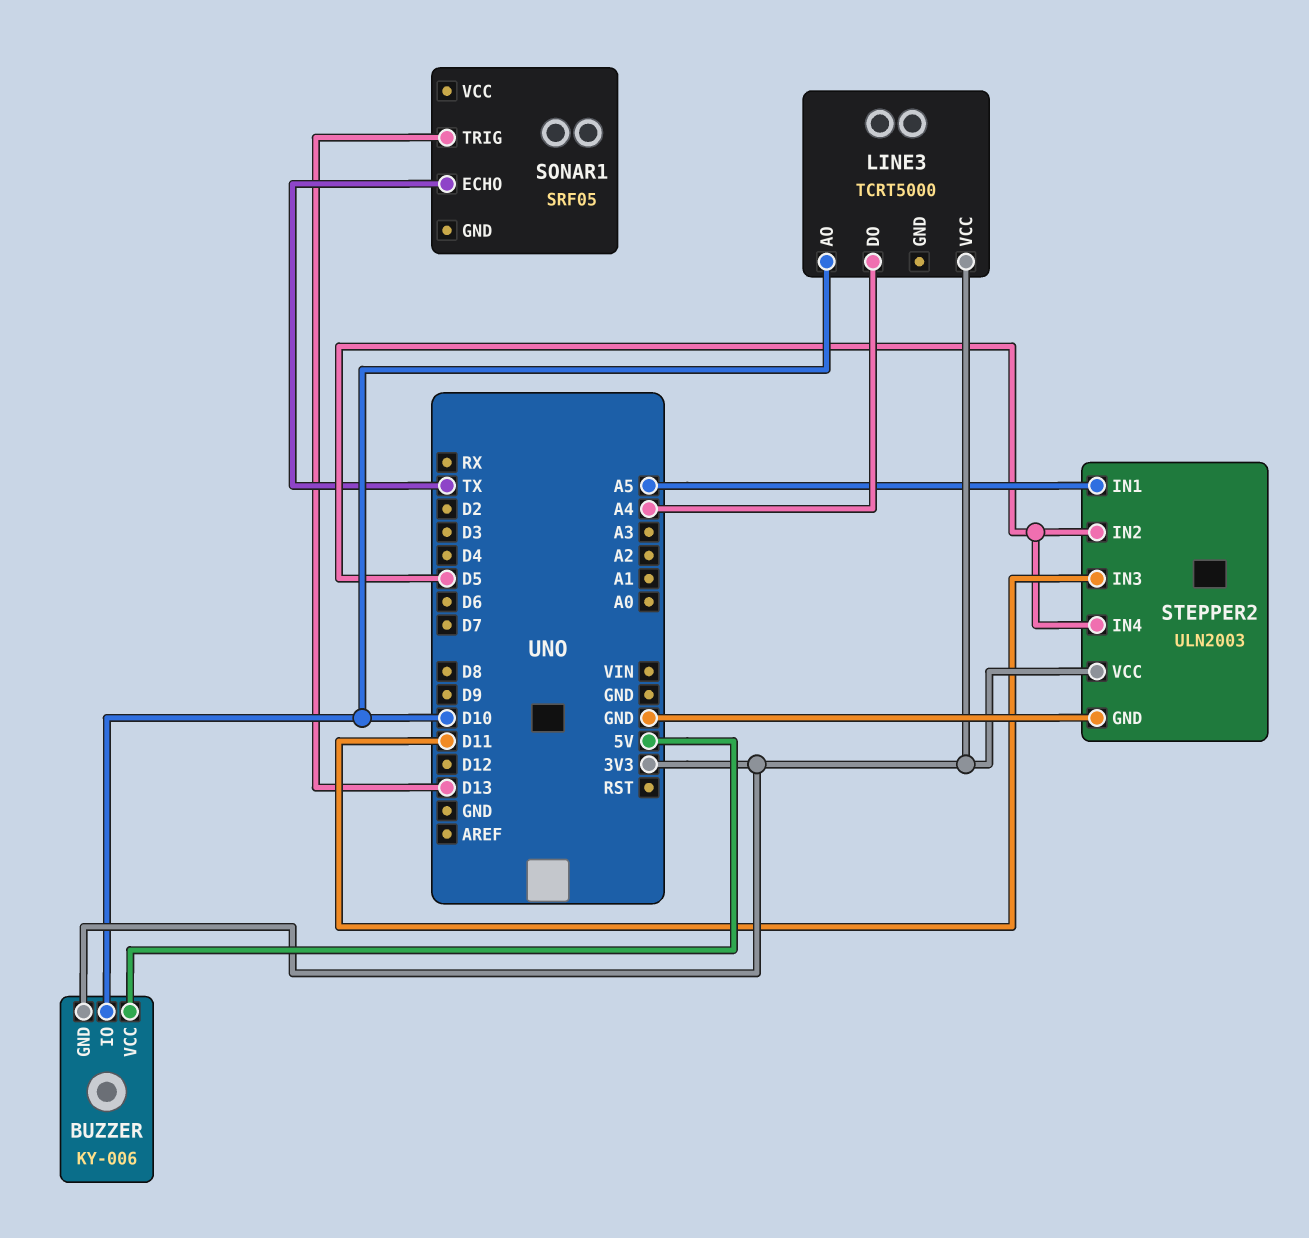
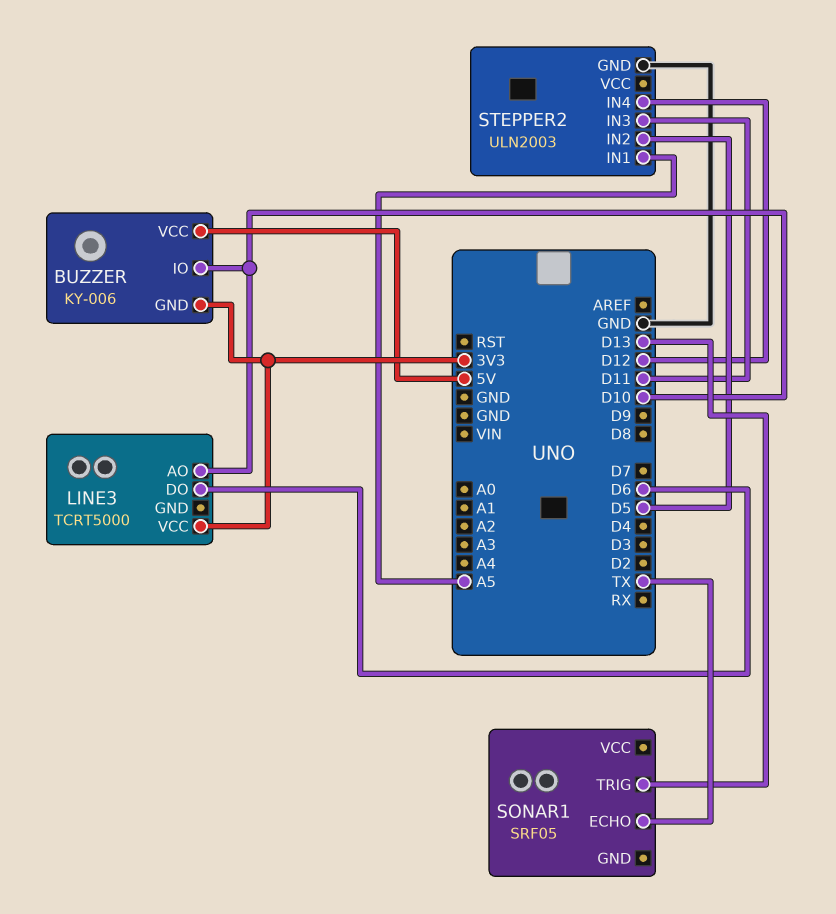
LINE3 pin DO: A4 -> D6
STEPPER2 pin IN4: D5 -> D12
STEPPER2 pin VCC: 3V3 -> none

